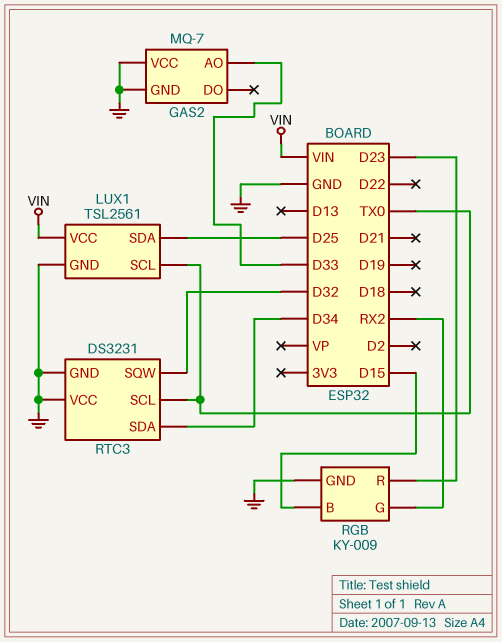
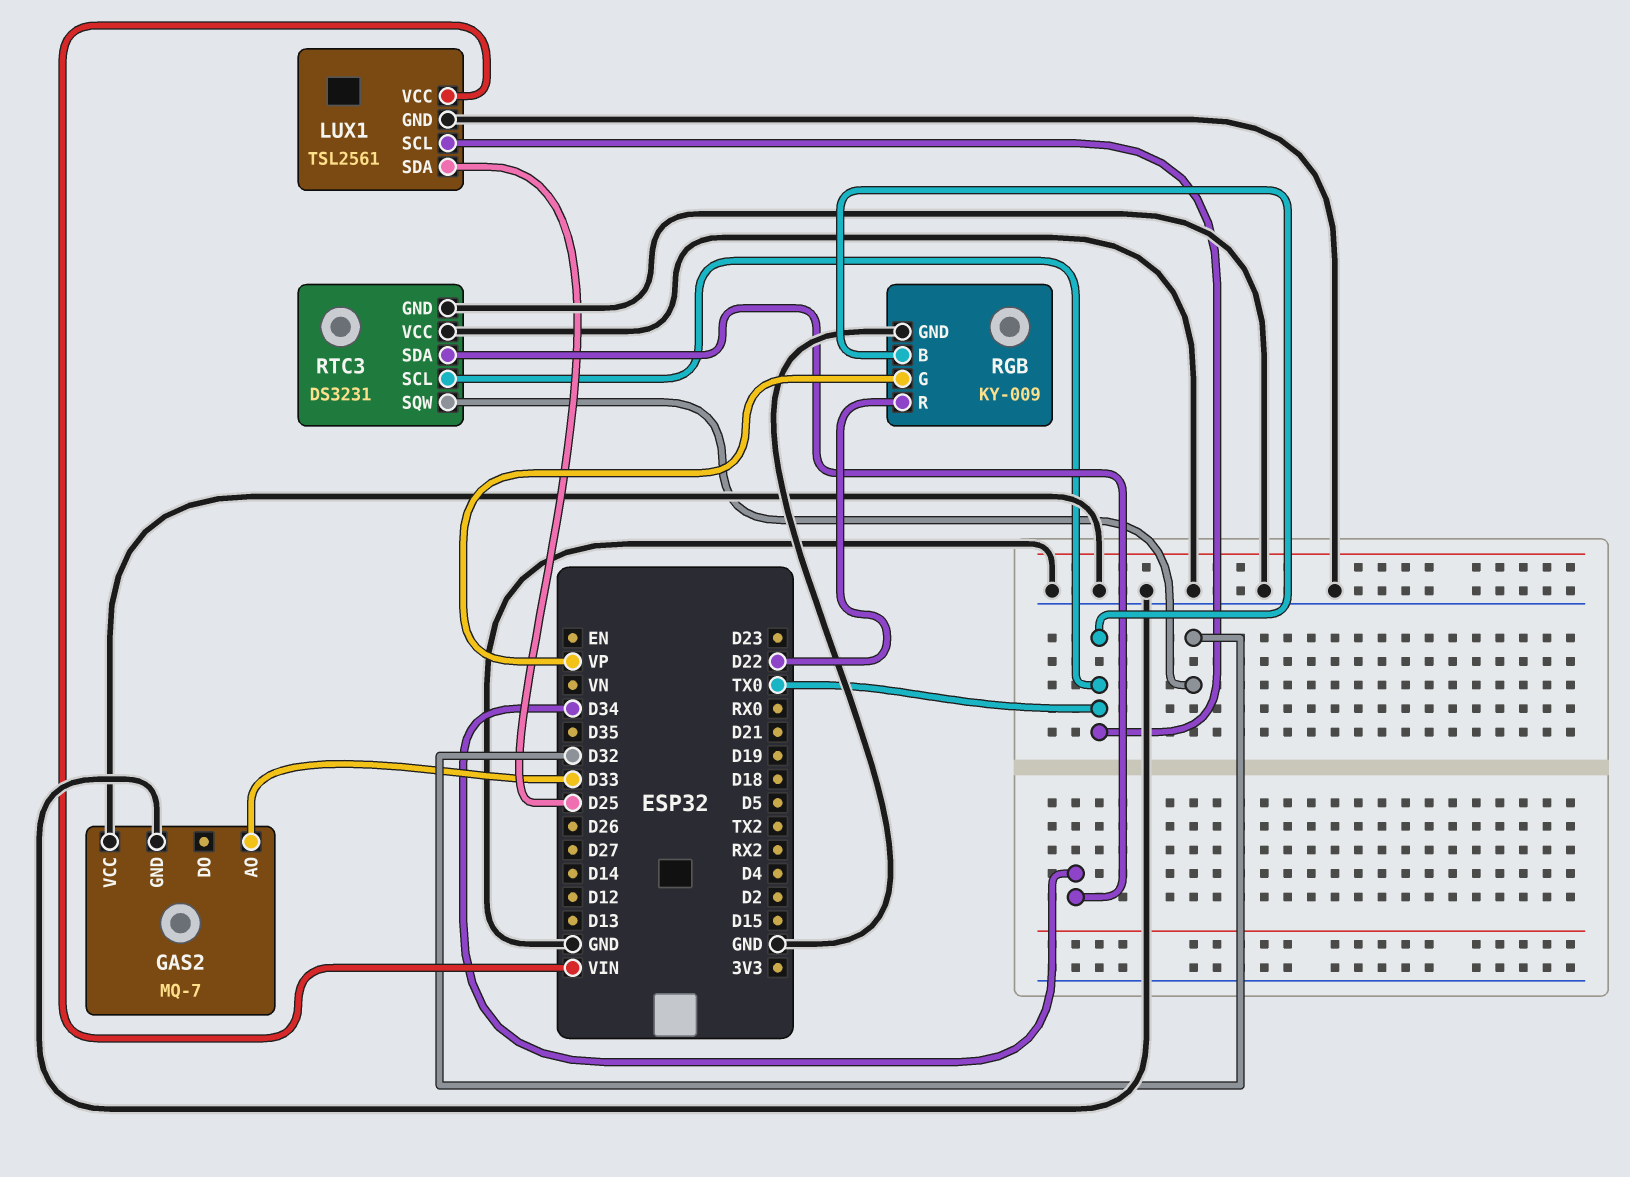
RGB pin B: D15 -> TX0
RGB pin G: RX2 -> VP
RGB pin R: D23 -> D22

